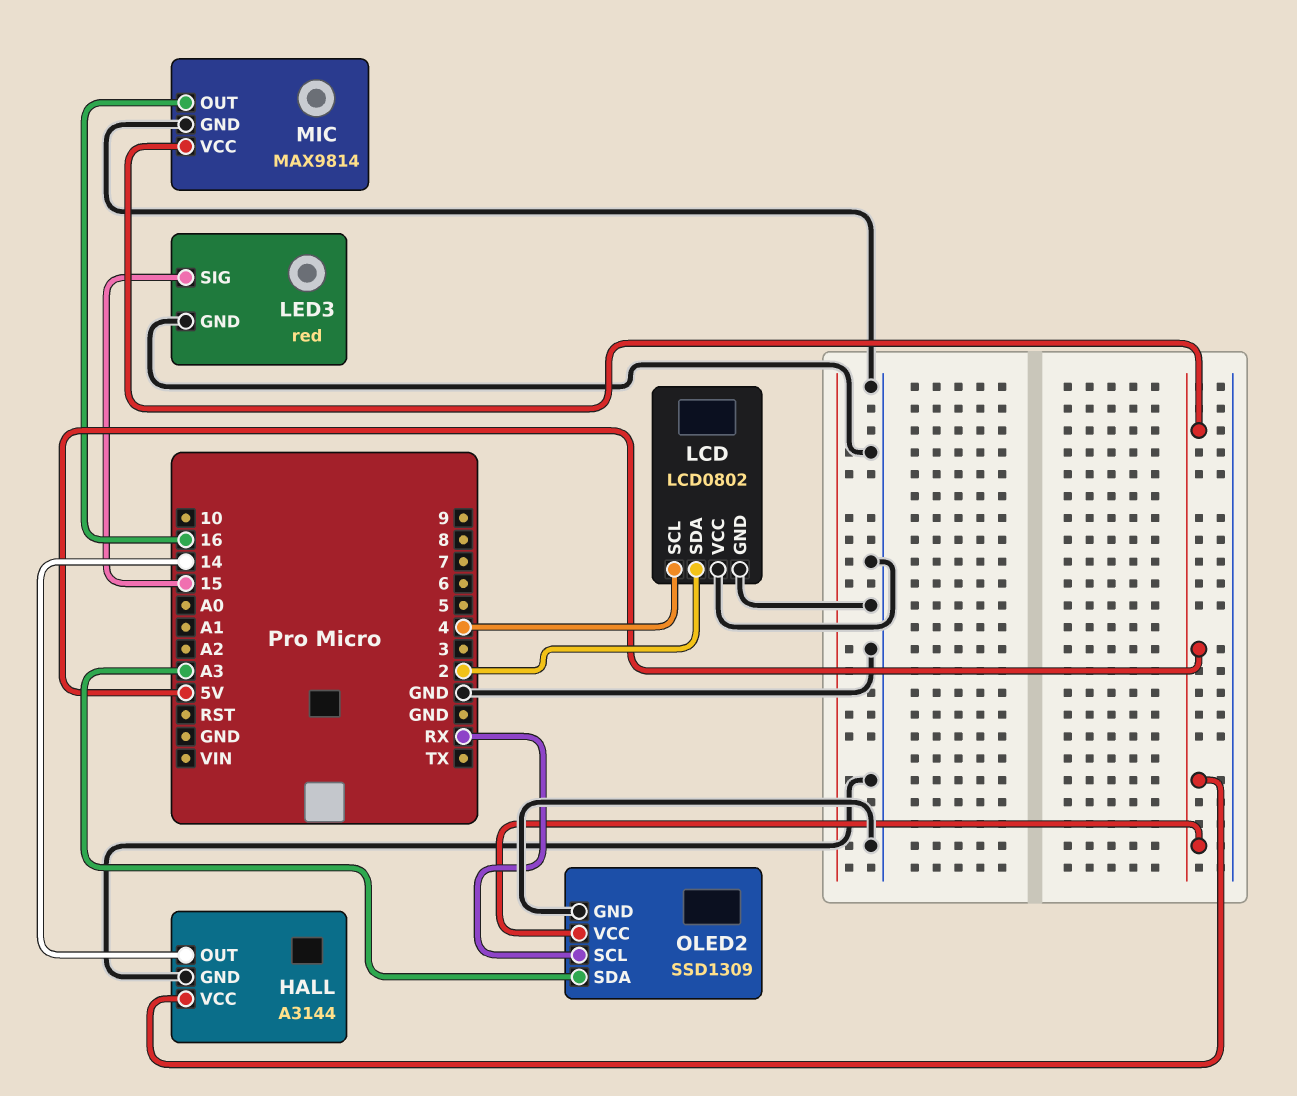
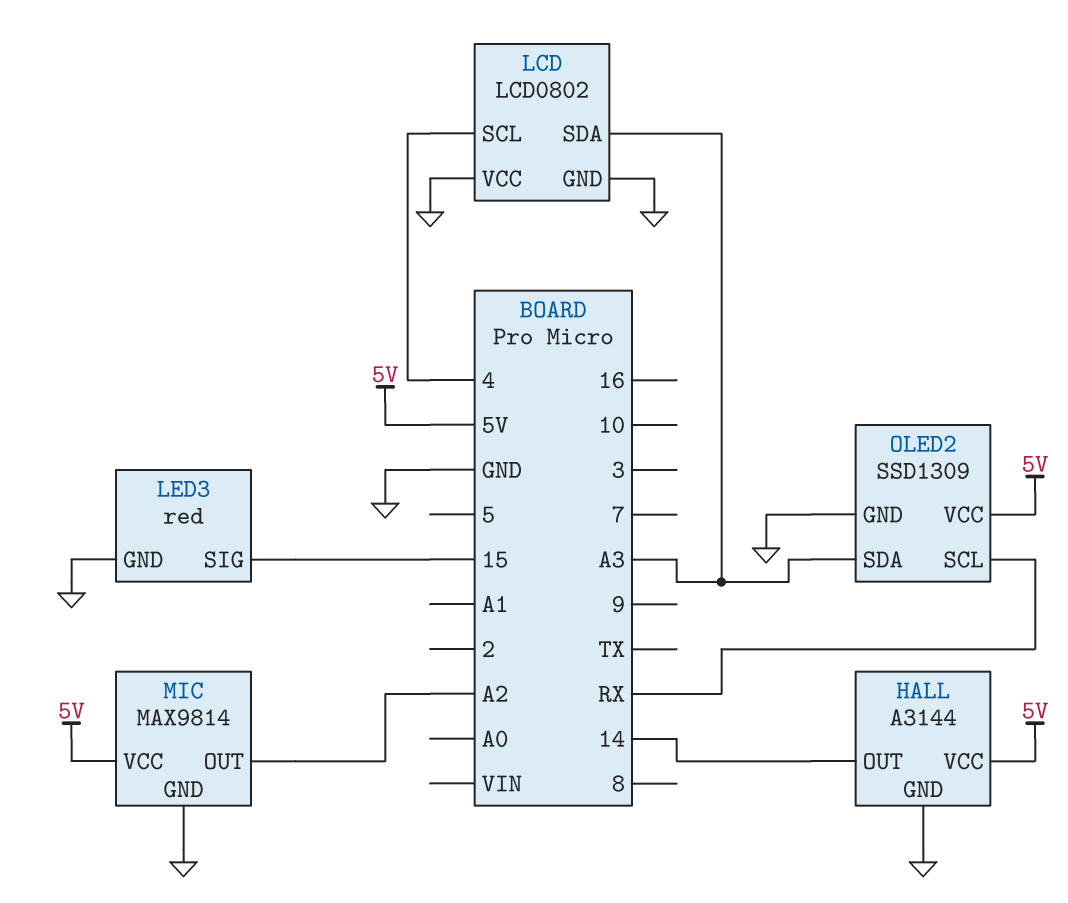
LCD pin SDA: 2 -> A3
MIC pin OUT: 16 -> A2

